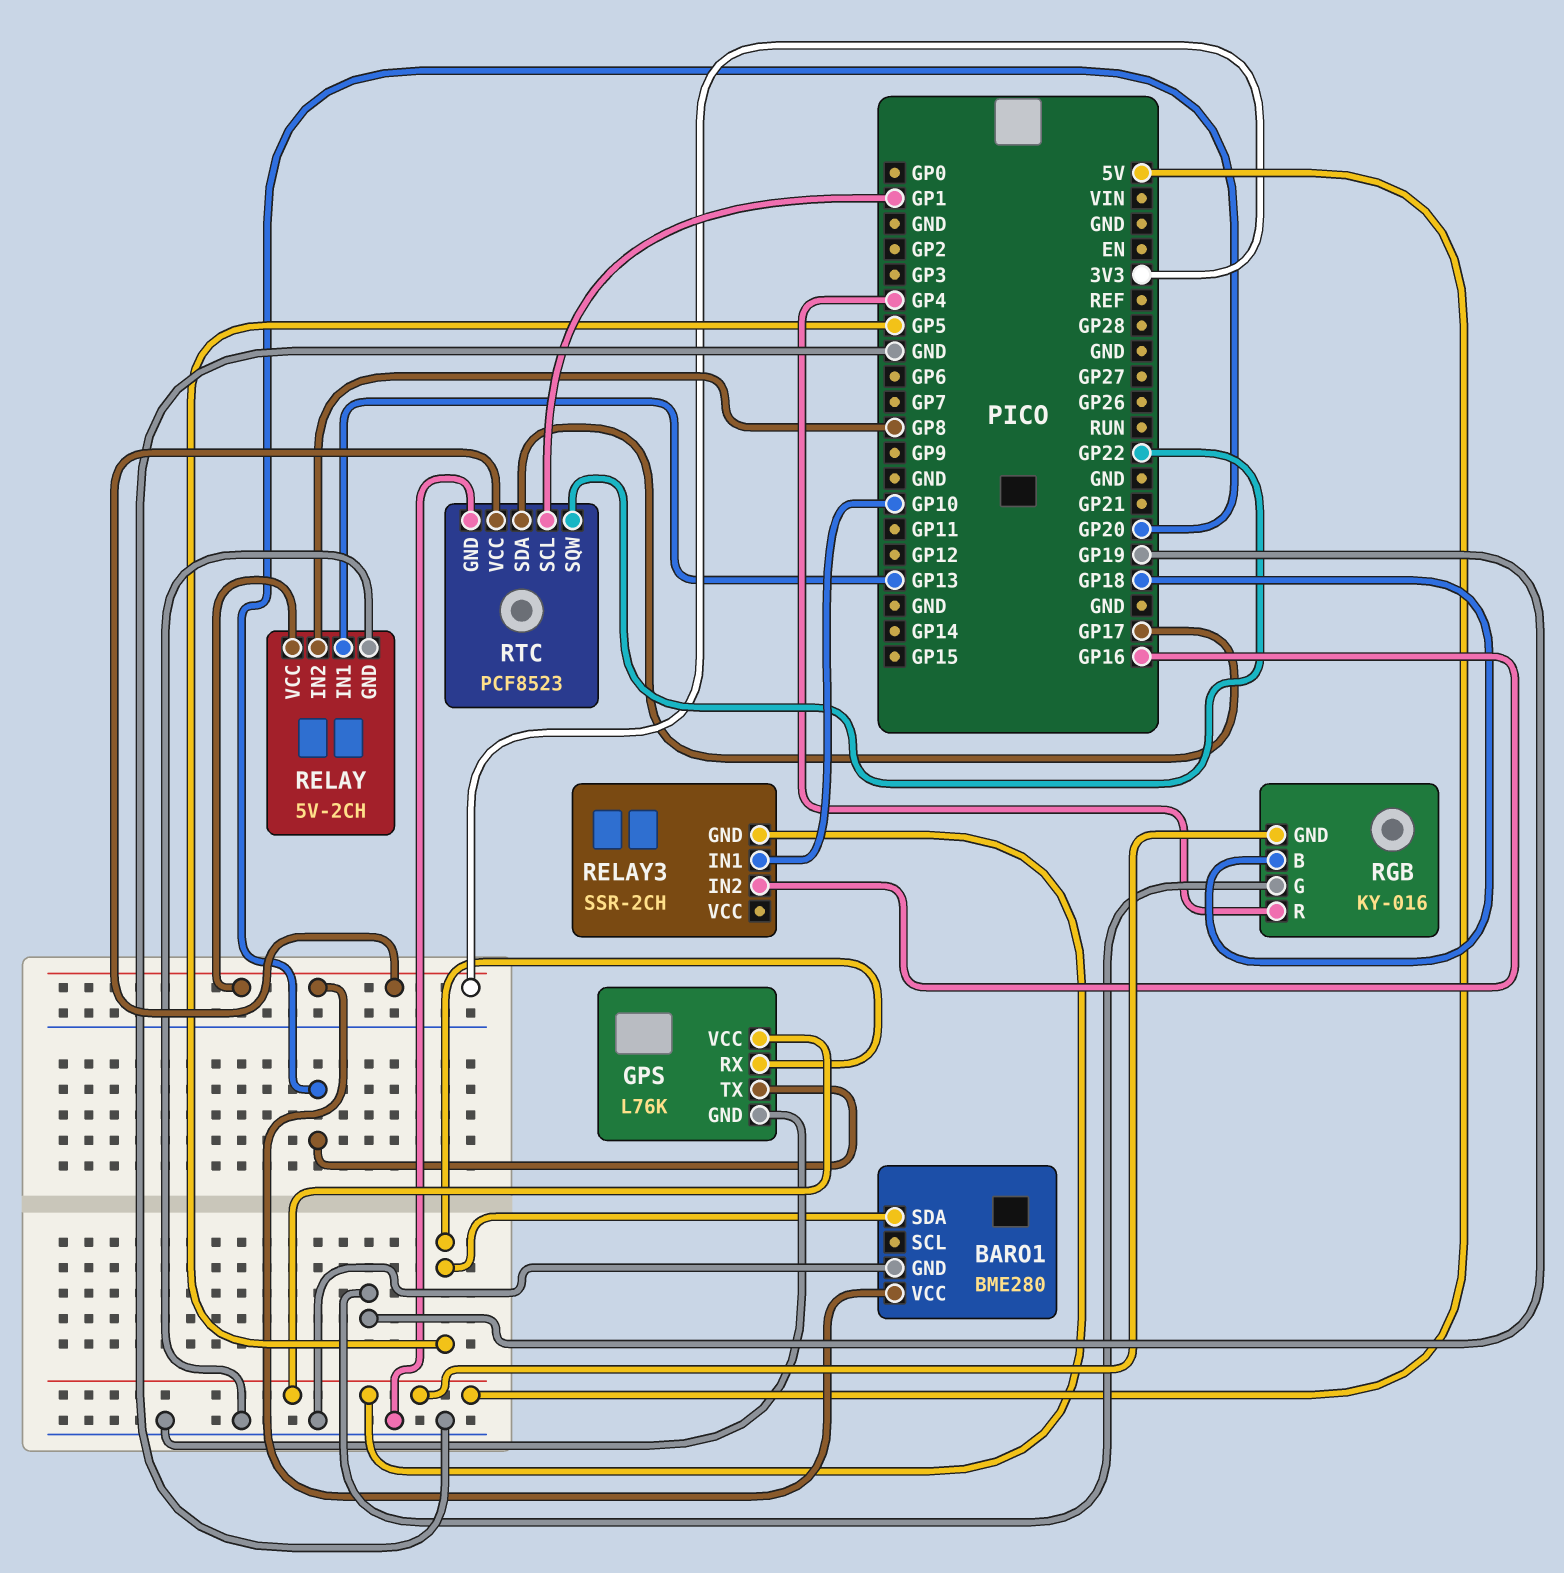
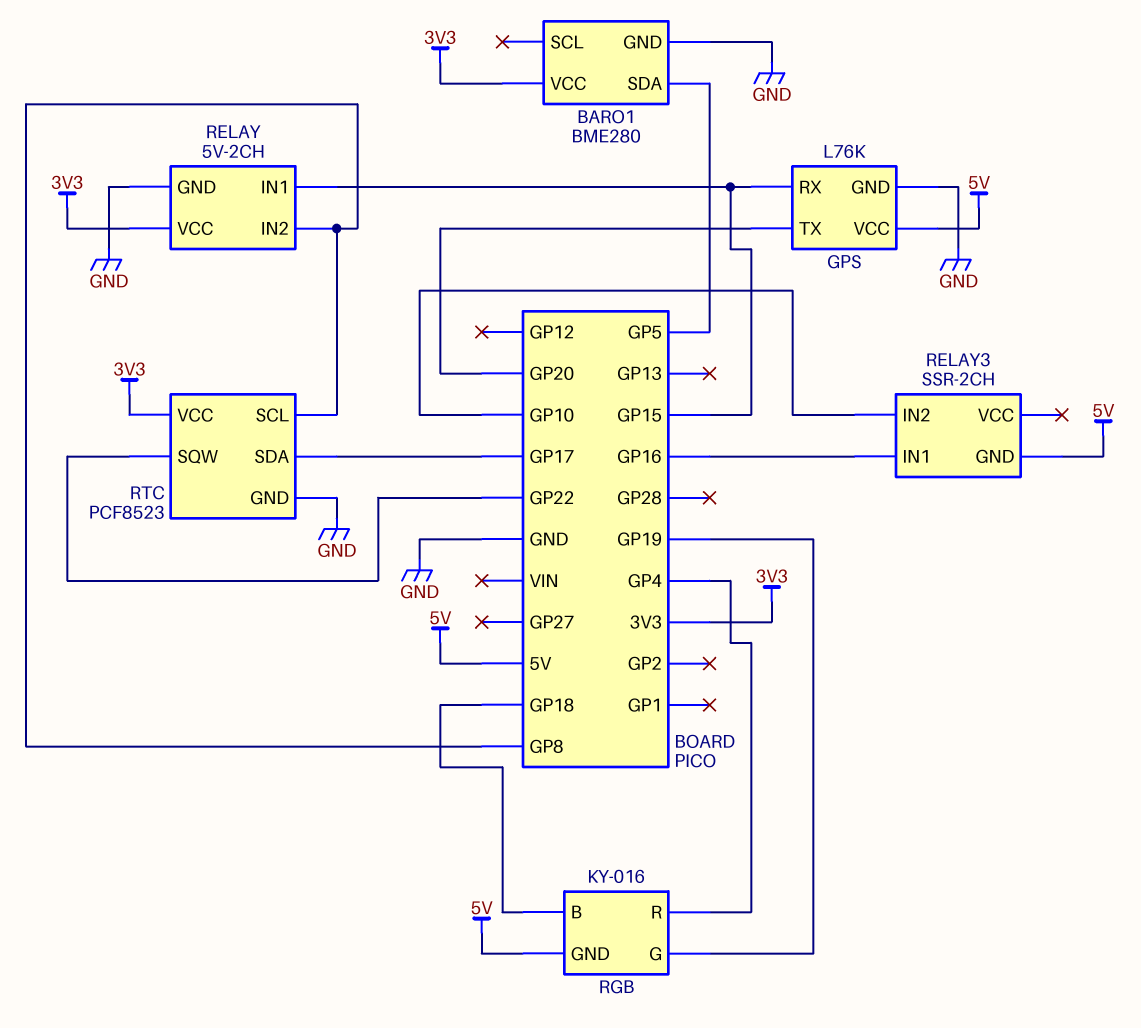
GPS pin RX: GP5 -> GP15
RELAY pin IN1: GP13 -> GP15
RELAY3 pin IN1: GP10 -> GP16
RELAY3 pin IN2: GP16 -> GP10
RTC pin SCL: GP1 -> GP8

